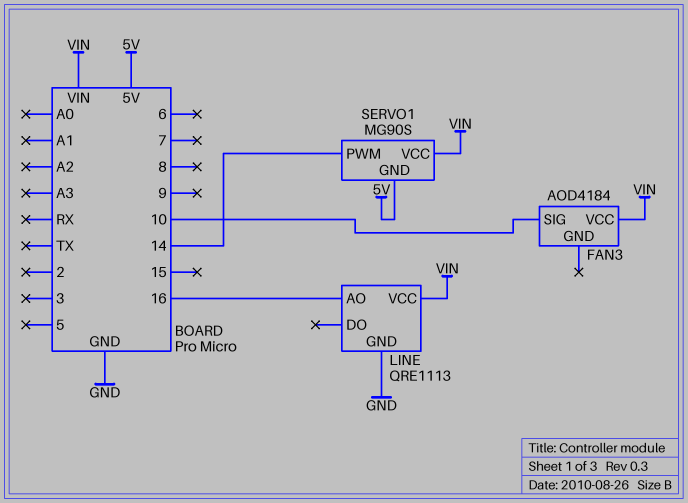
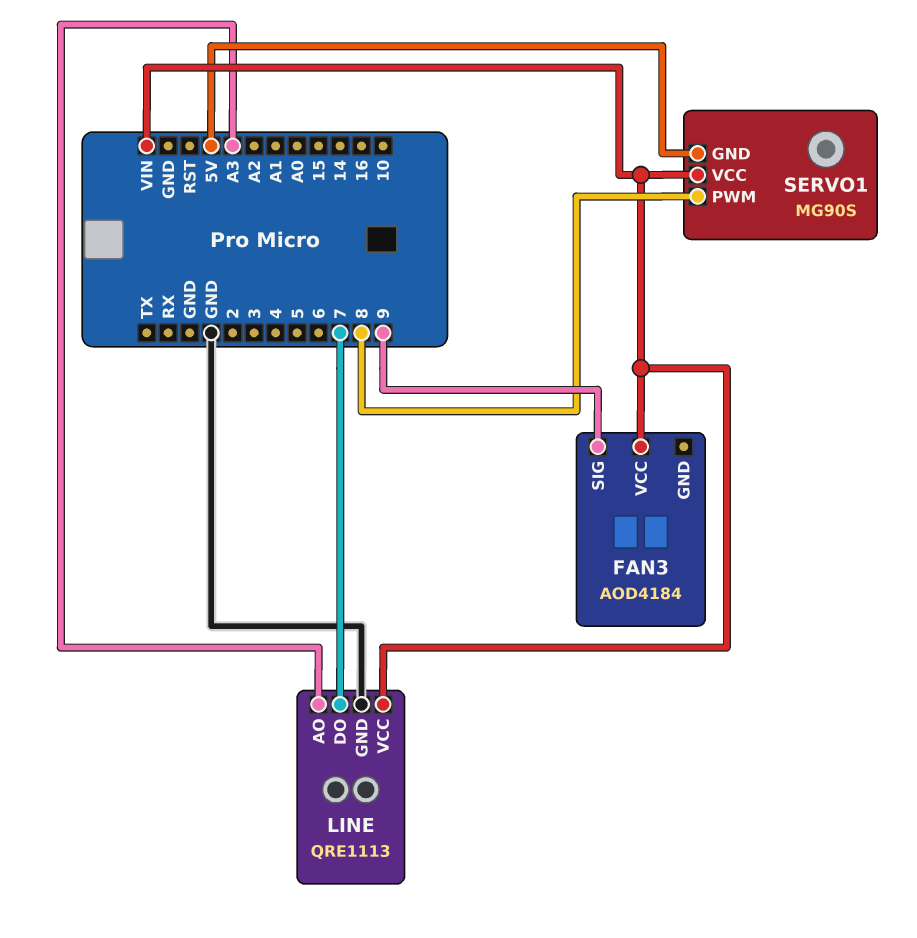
FAN3 pin SIG: 10 -> 9
LINE pin AO: 16 -> A3
LINE pin DO: none -> 7
SERVO1 pin PWM: 14 -> 8

